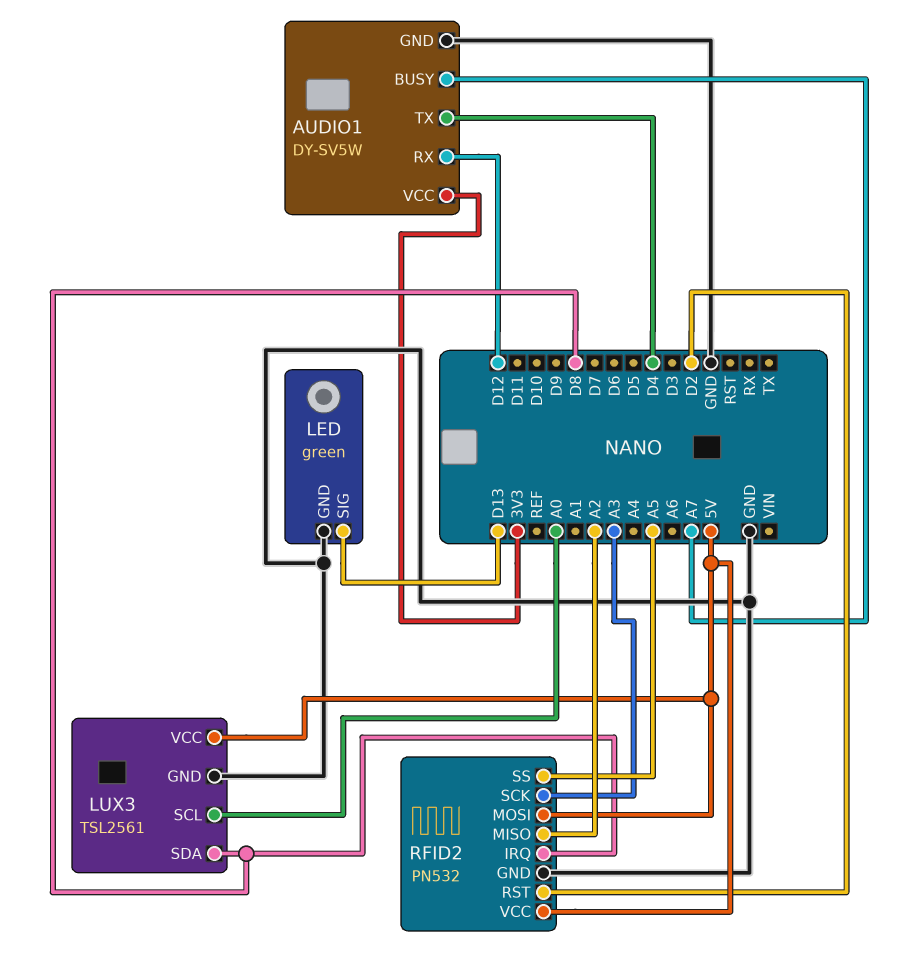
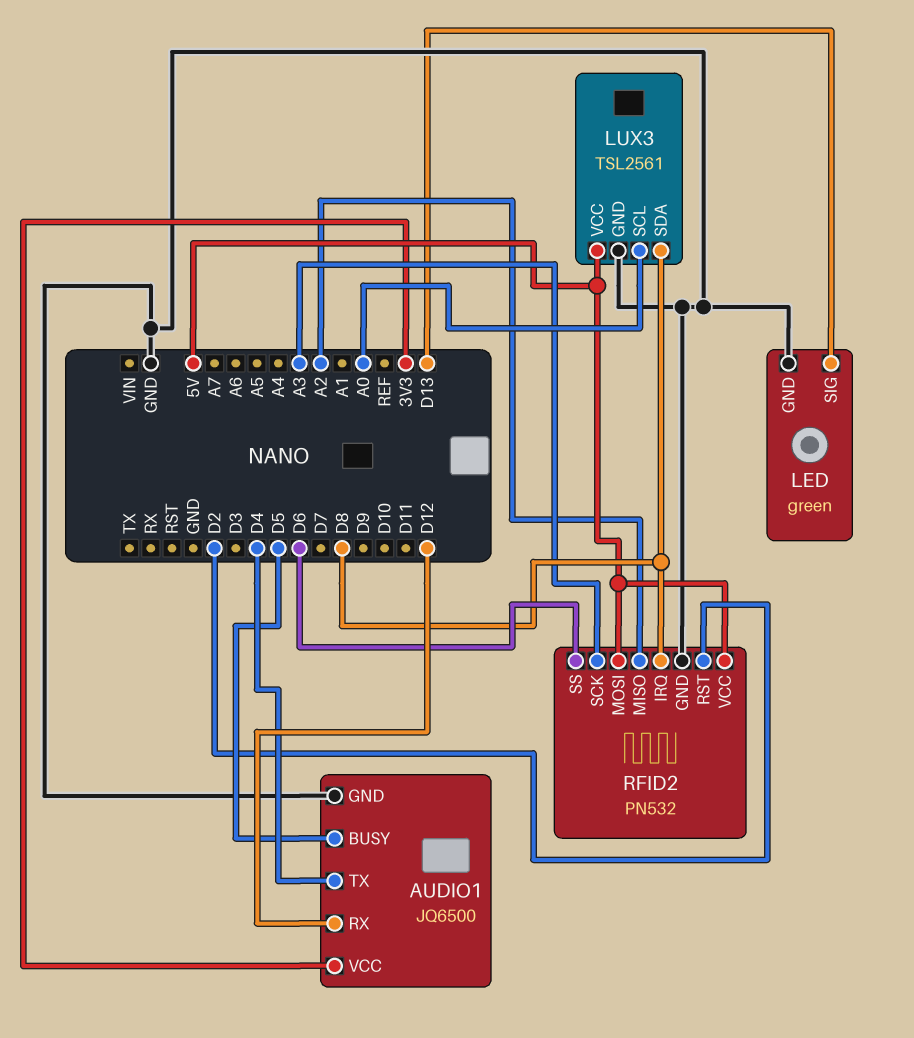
AUDIO1: DY-SV5W -> JQ6500
AUDIO1 pin BUSY: A7 -> D5
RFID2 pin SS: A5 -> D6

